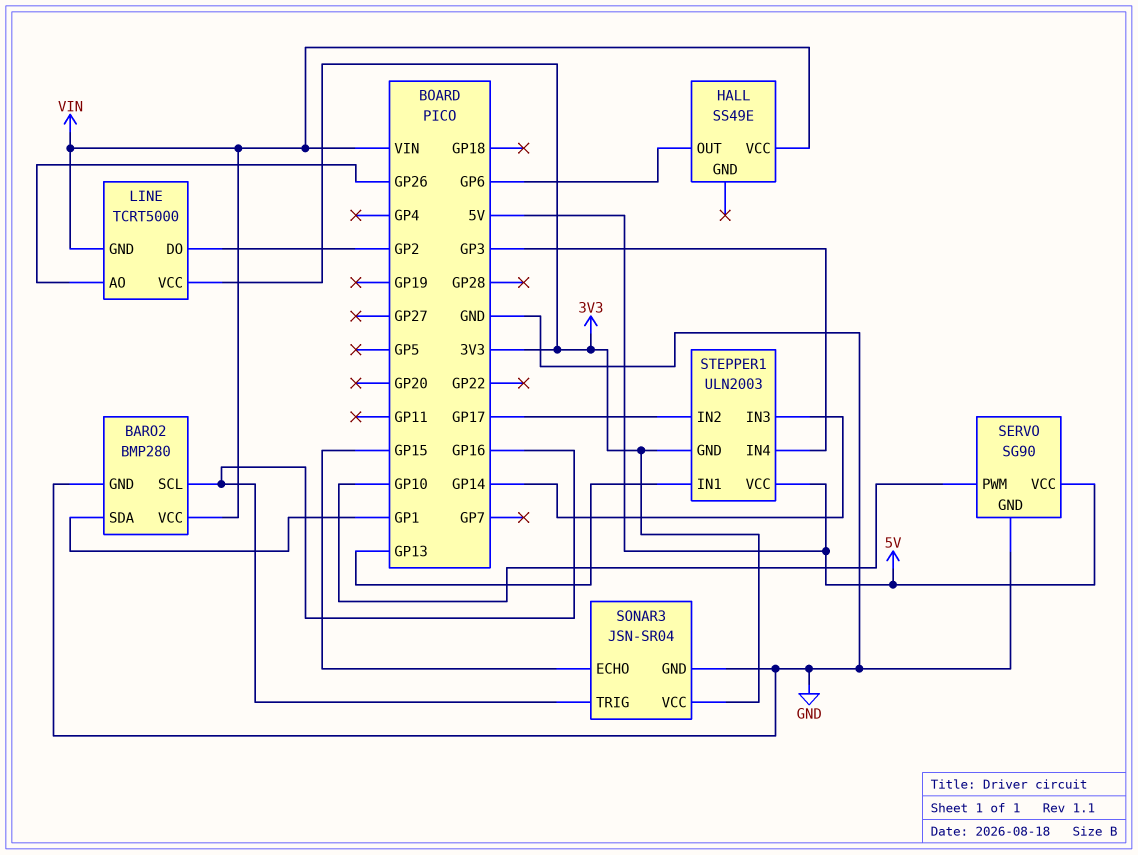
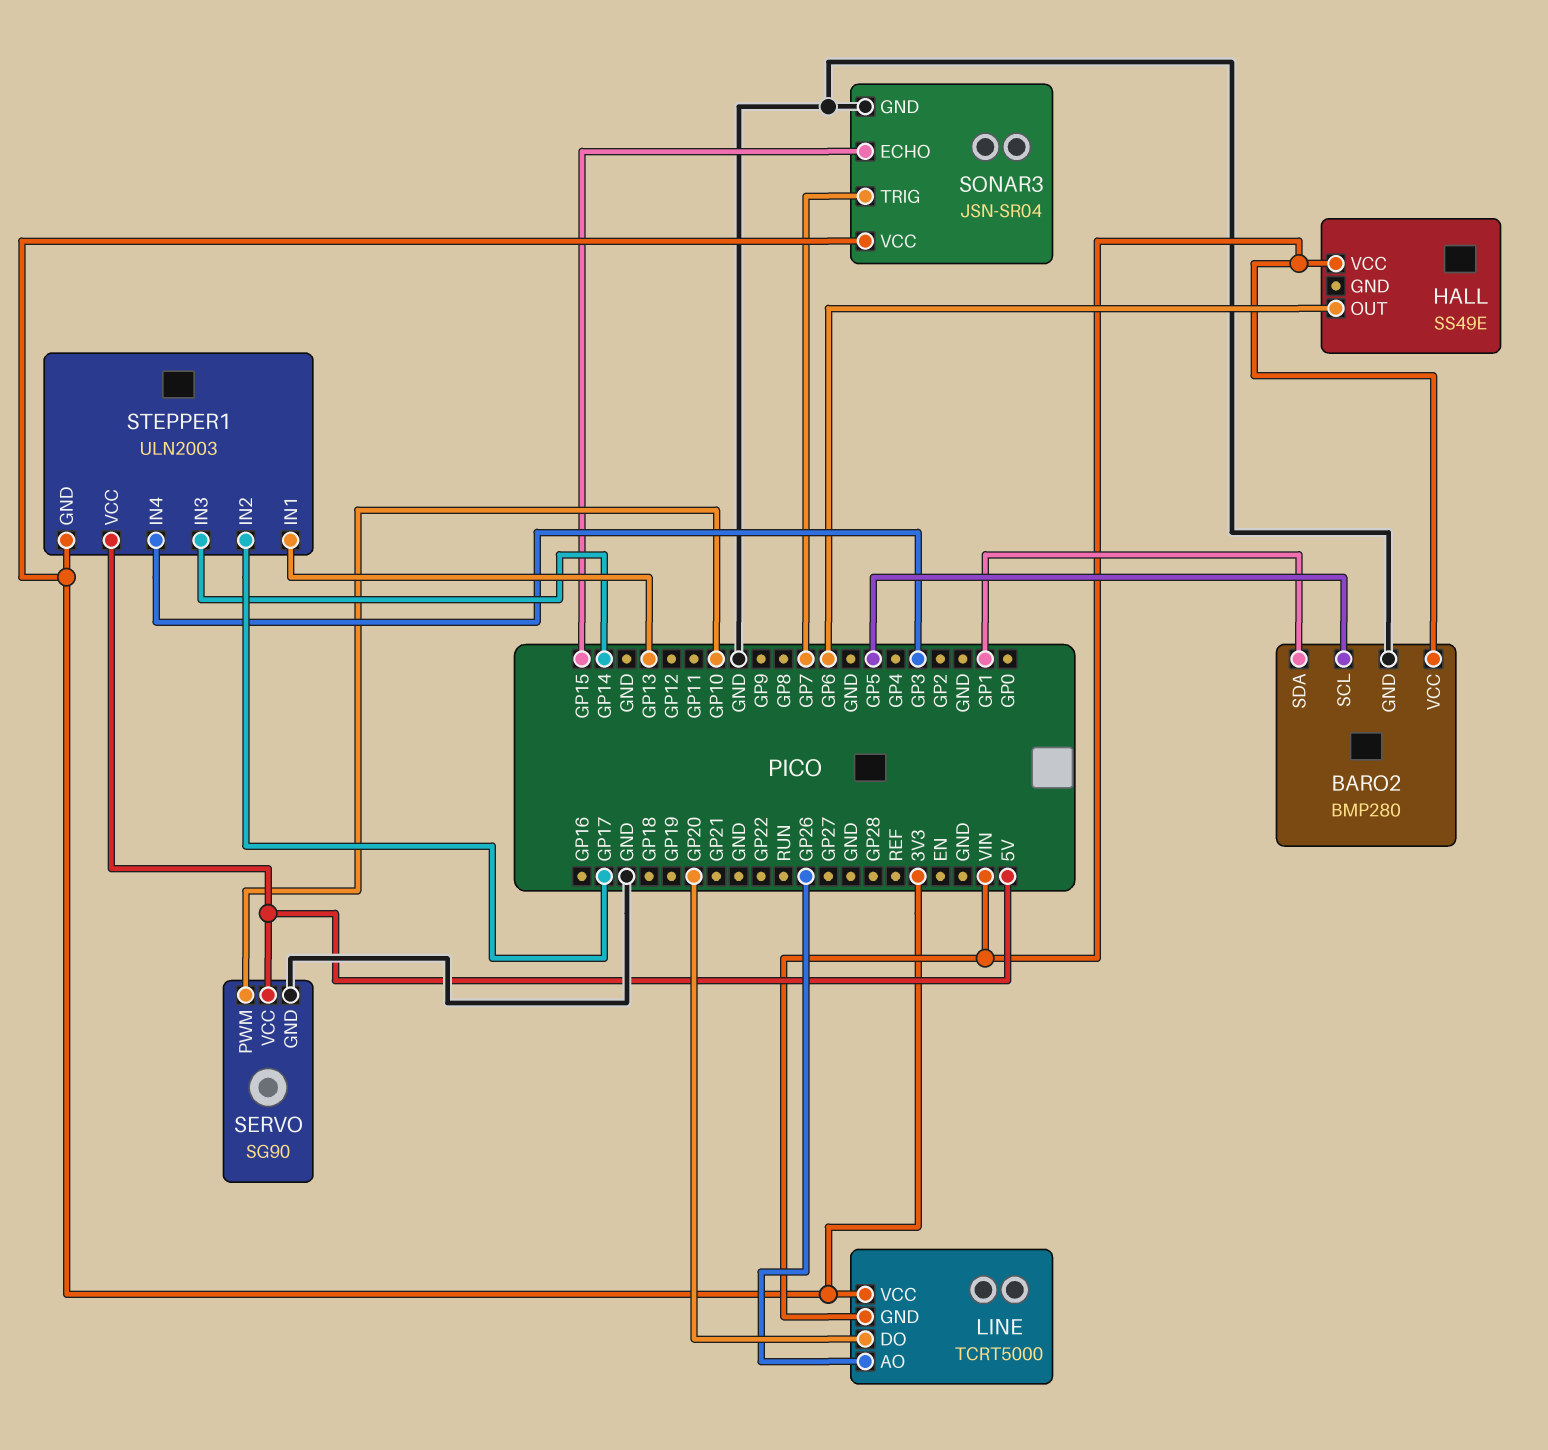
BARO2 pin SCL: GP16 -> GP5
LINE pin DO: GP2 -> GP20
SONAR3 pin TRIG: GP16 -> GP7

